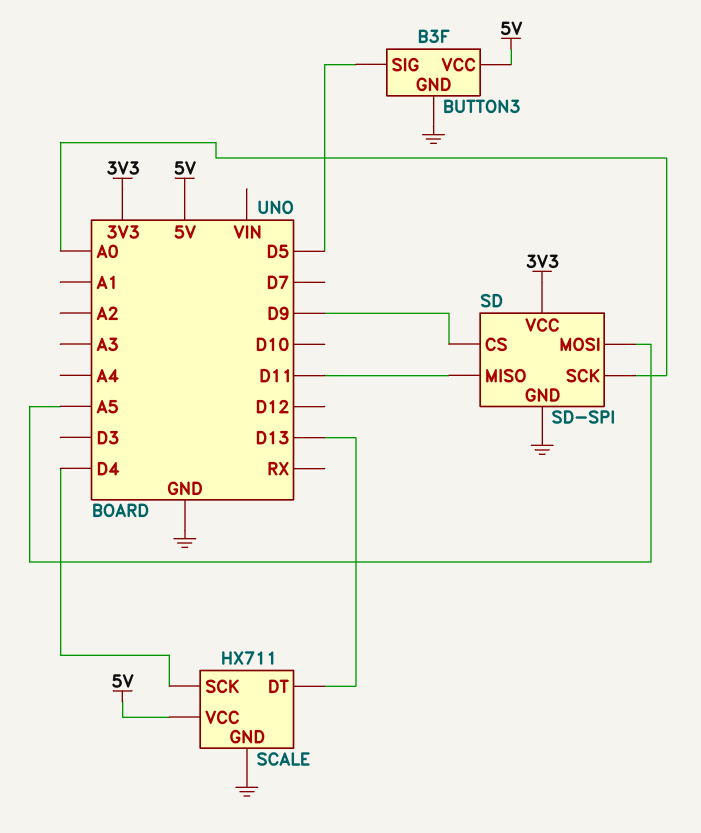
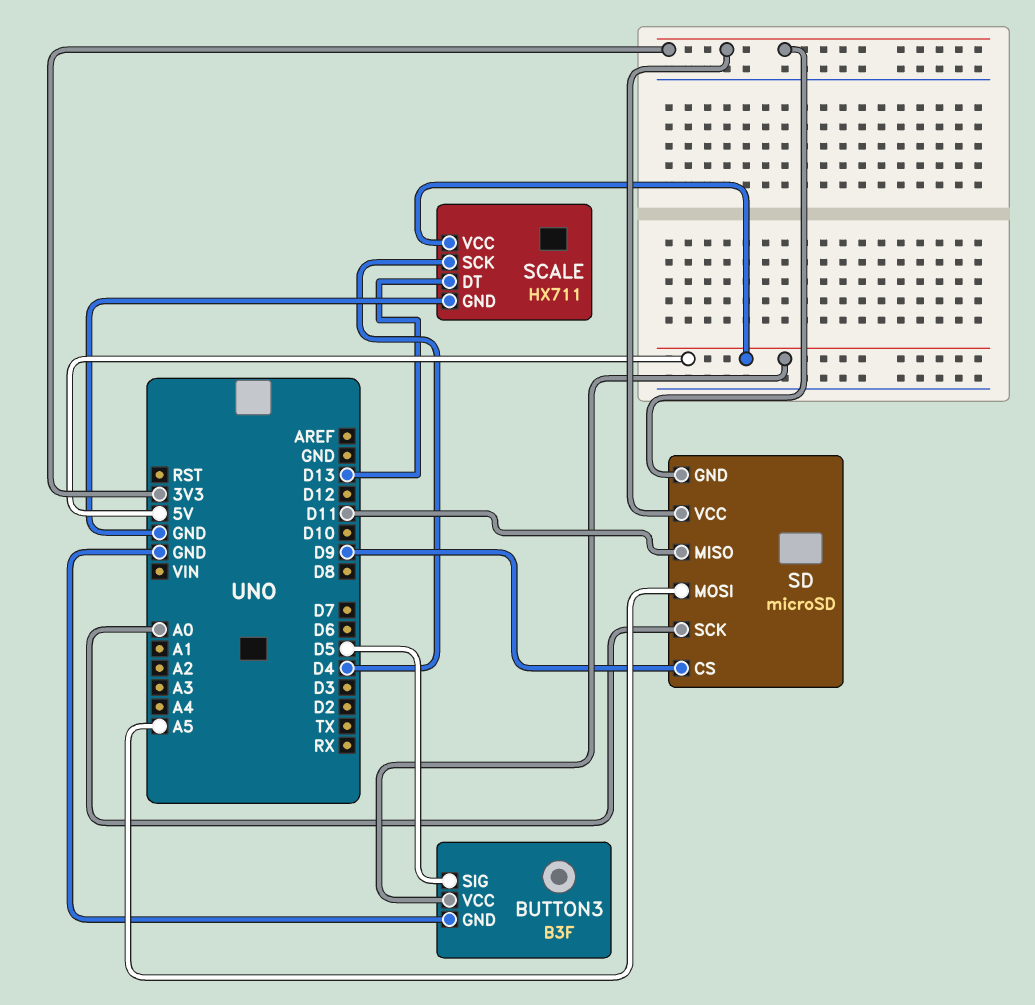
SD: SD-SPI -> microSD
SD pin GND: GND -> 3V3

